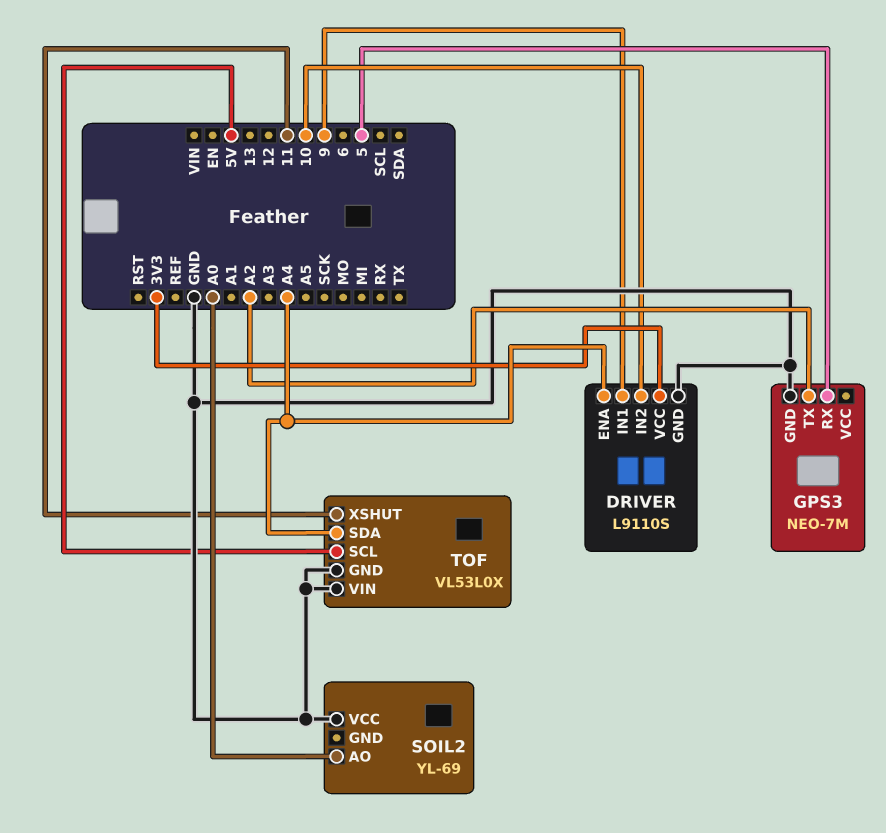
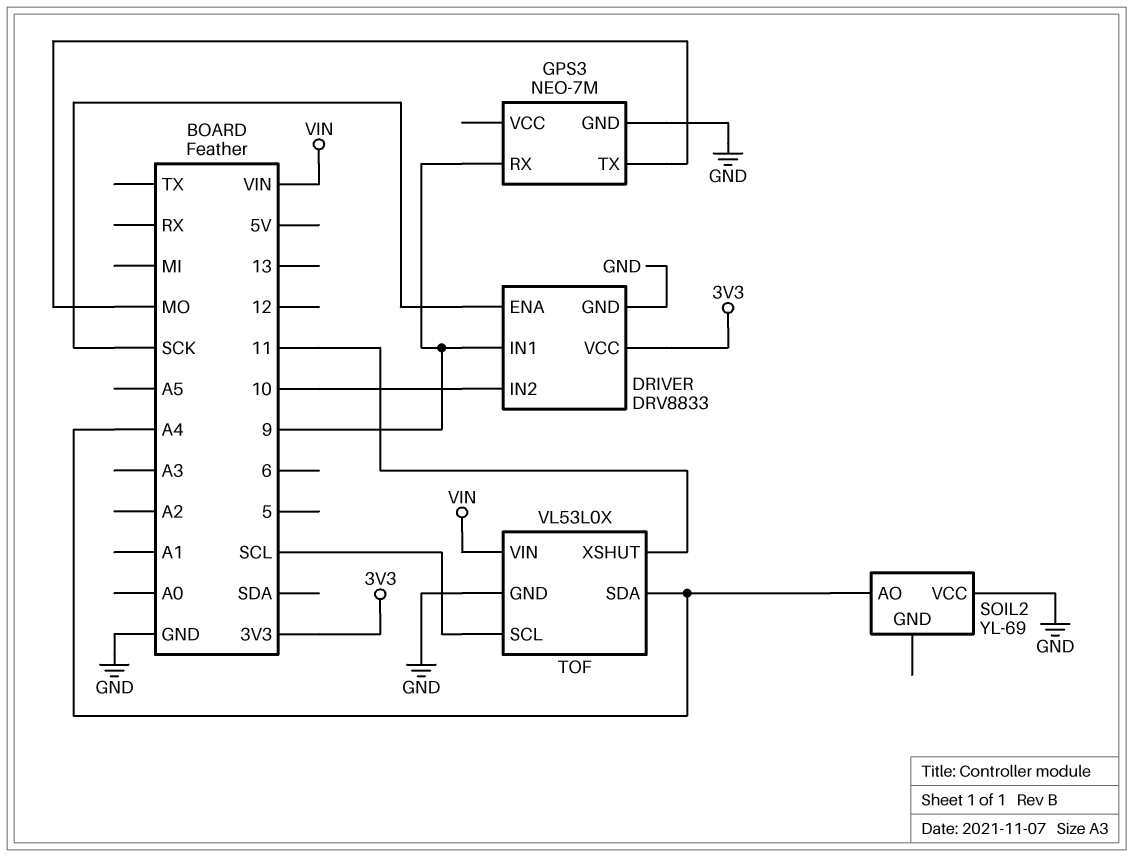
DRIVER: L9110S -> DRV8833
DRIVER pin ENA: A4 -> SCK
GPS3 pin RX: 5 -> 9
GPS3 pin TX: A2 -> MO
SOIL2 pin AO: A0 -> A4
TOF pin SCL: 5V -> SCL
TOF pin VIN: GND -> VIN

